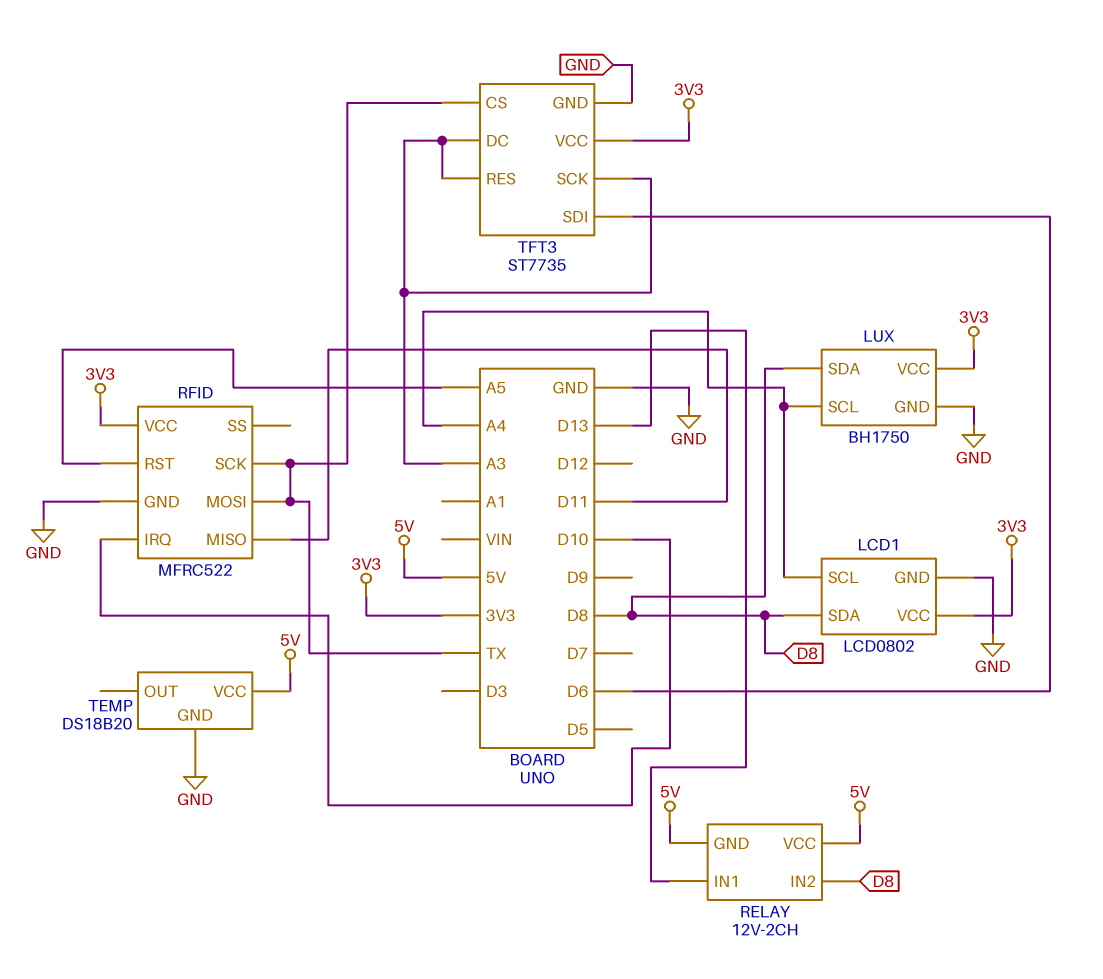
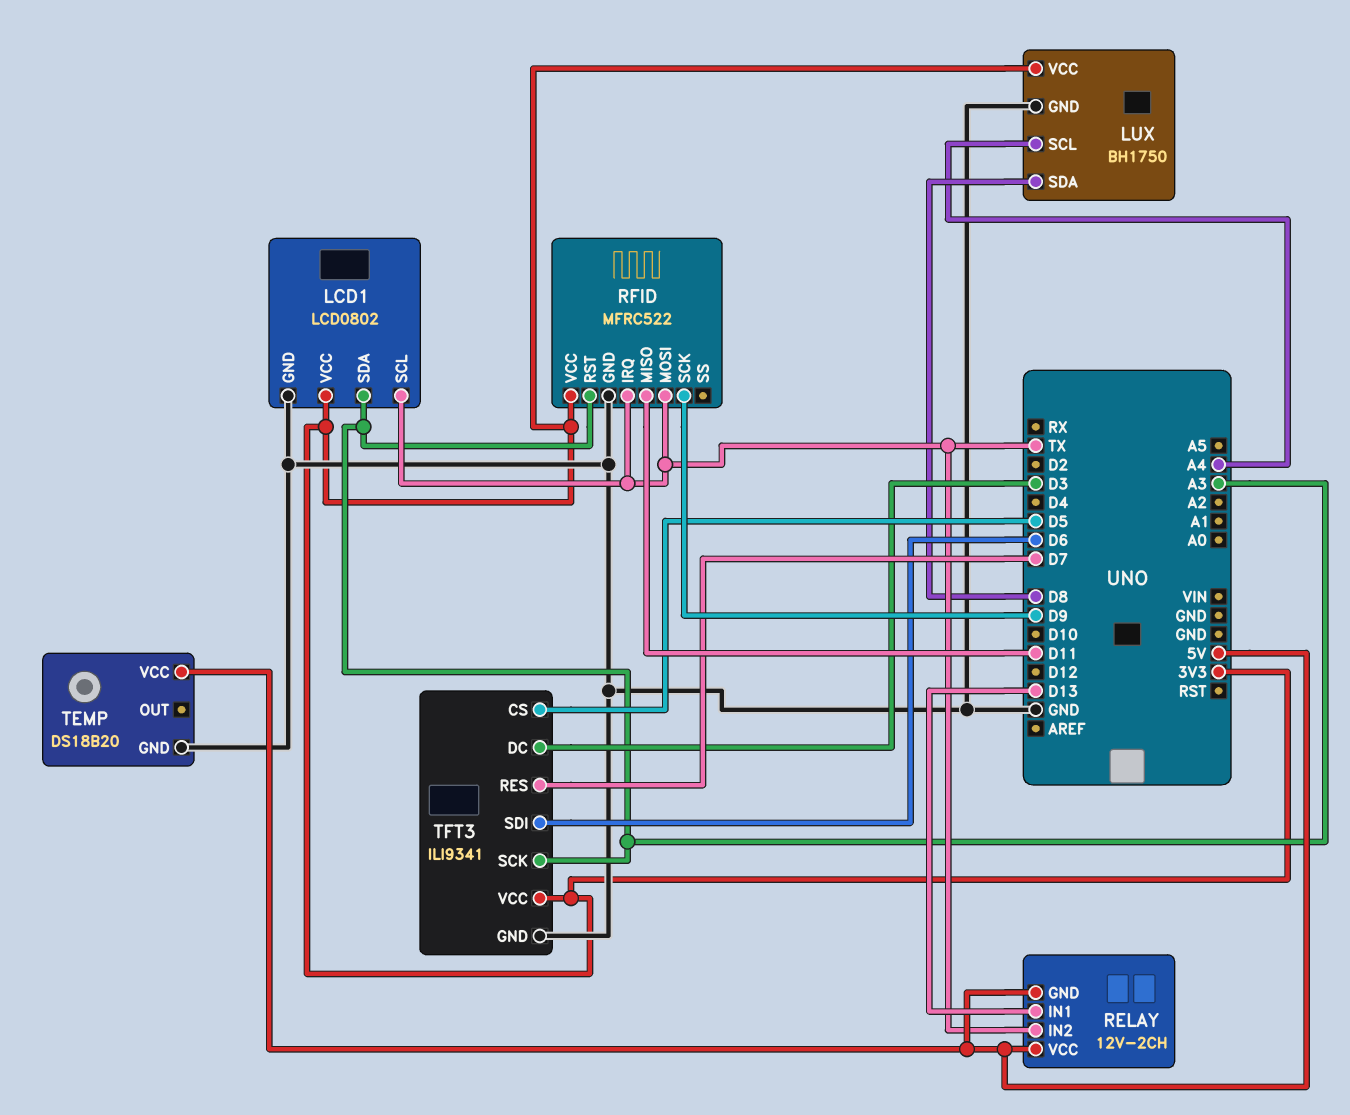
LCD1 pin SCL: A4 -> TX
LCD1 pin SDA: D8 -> A3
RELAY pin IN2: D8 -> TX
RFID pin IRQ: D10 -> TX
RFID pin RST: A5 -> A3
RFID pin SCK: TX -> D9
TFT3: ST7735 -> ILI9341
TFT3 pin CS: TX -> D5
TFT3 pin DC: A3 -> D3
TFT3 pin RES: A3 -> D7

